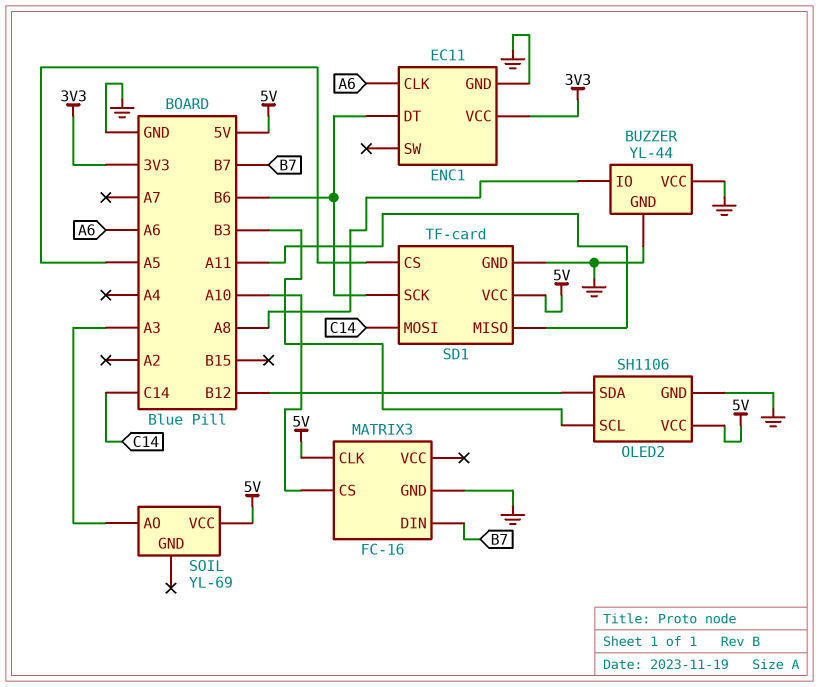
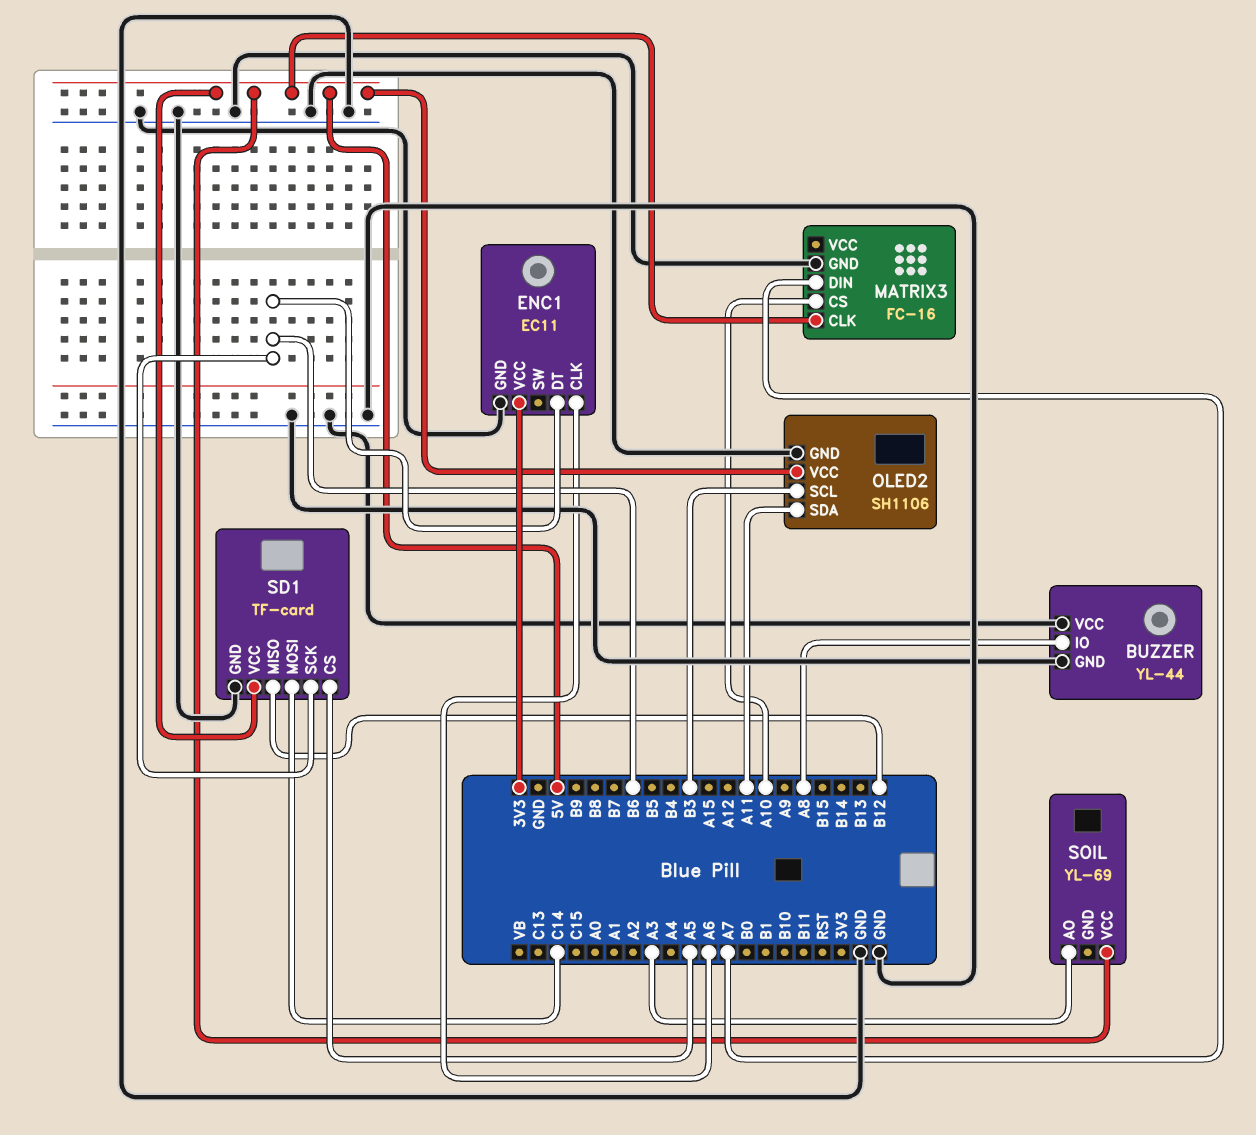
MATRIX3 pin DIN: B7 -> A7
OLED2 pin SDA: B12 -> A11
SD1 pin MISO: A11 -> B12

